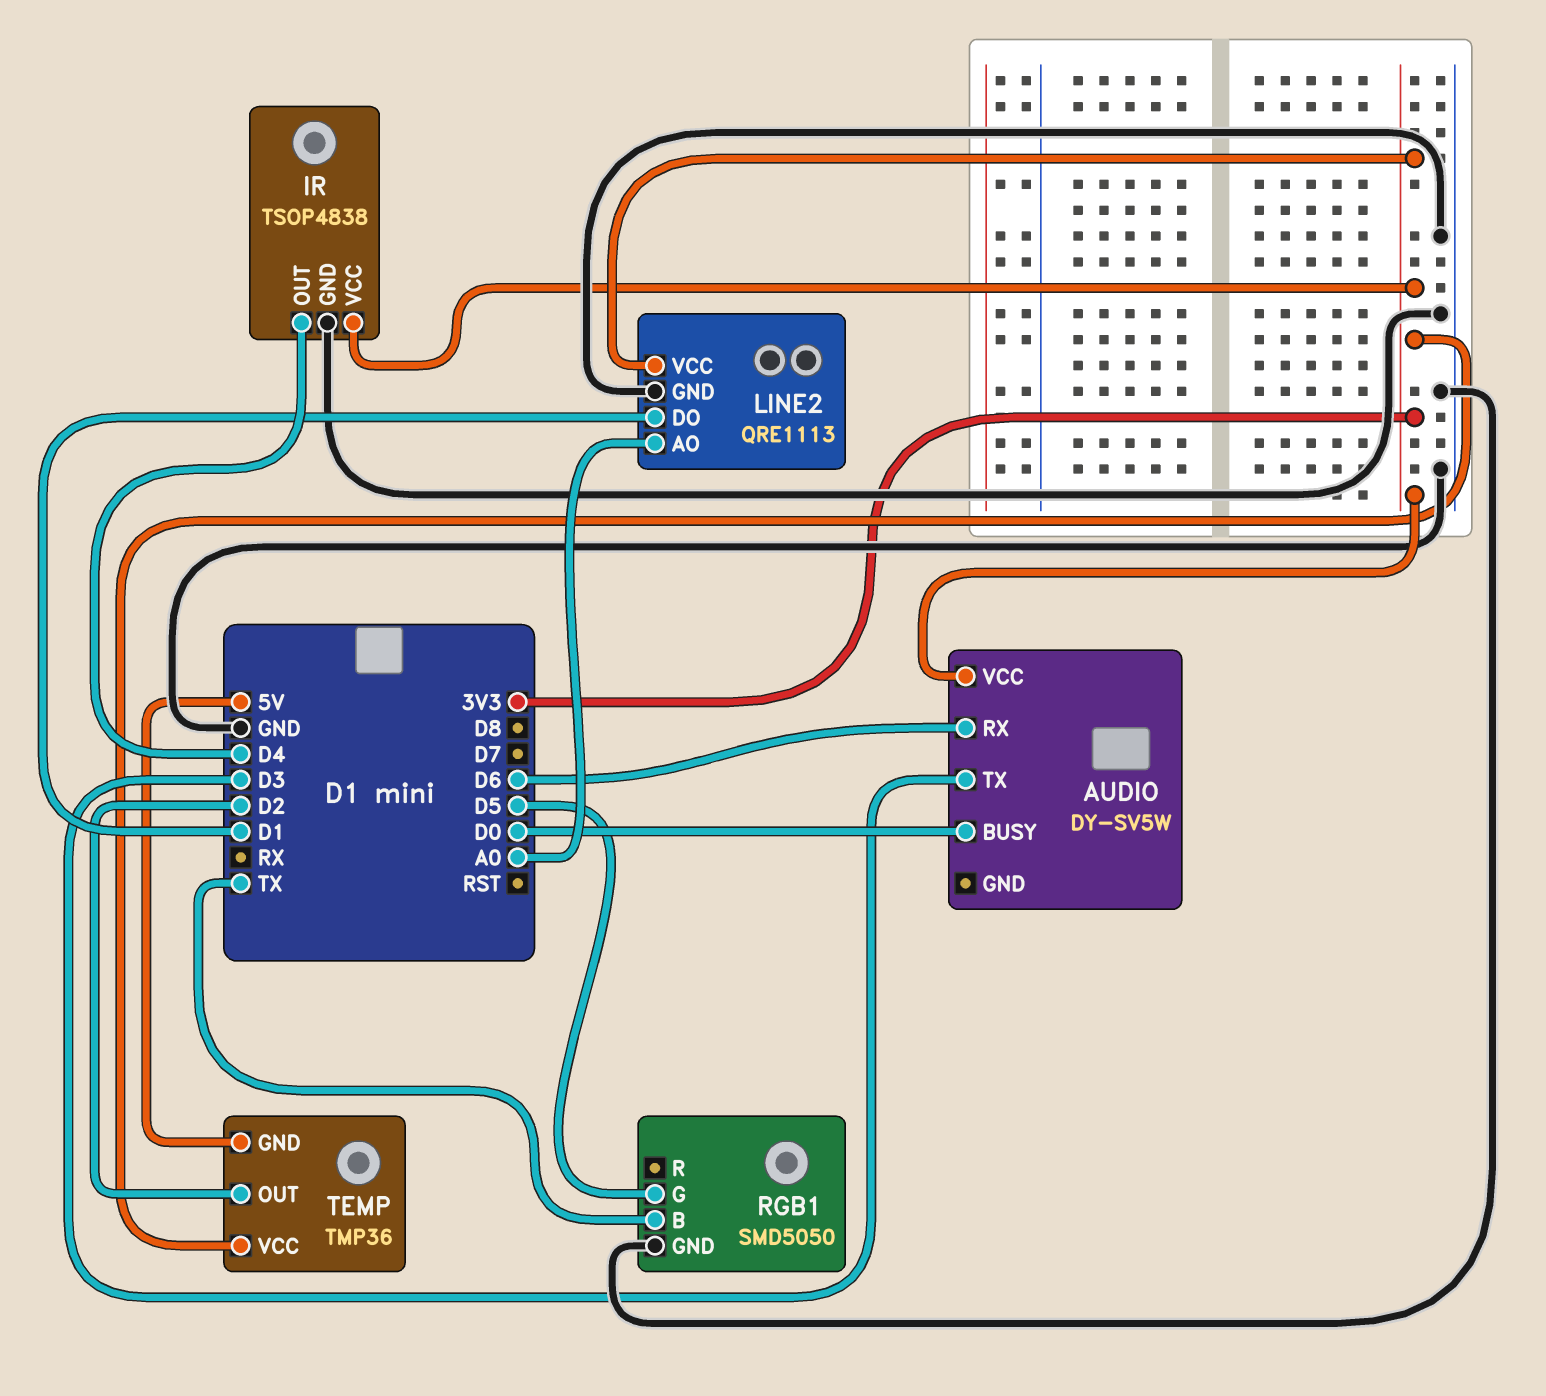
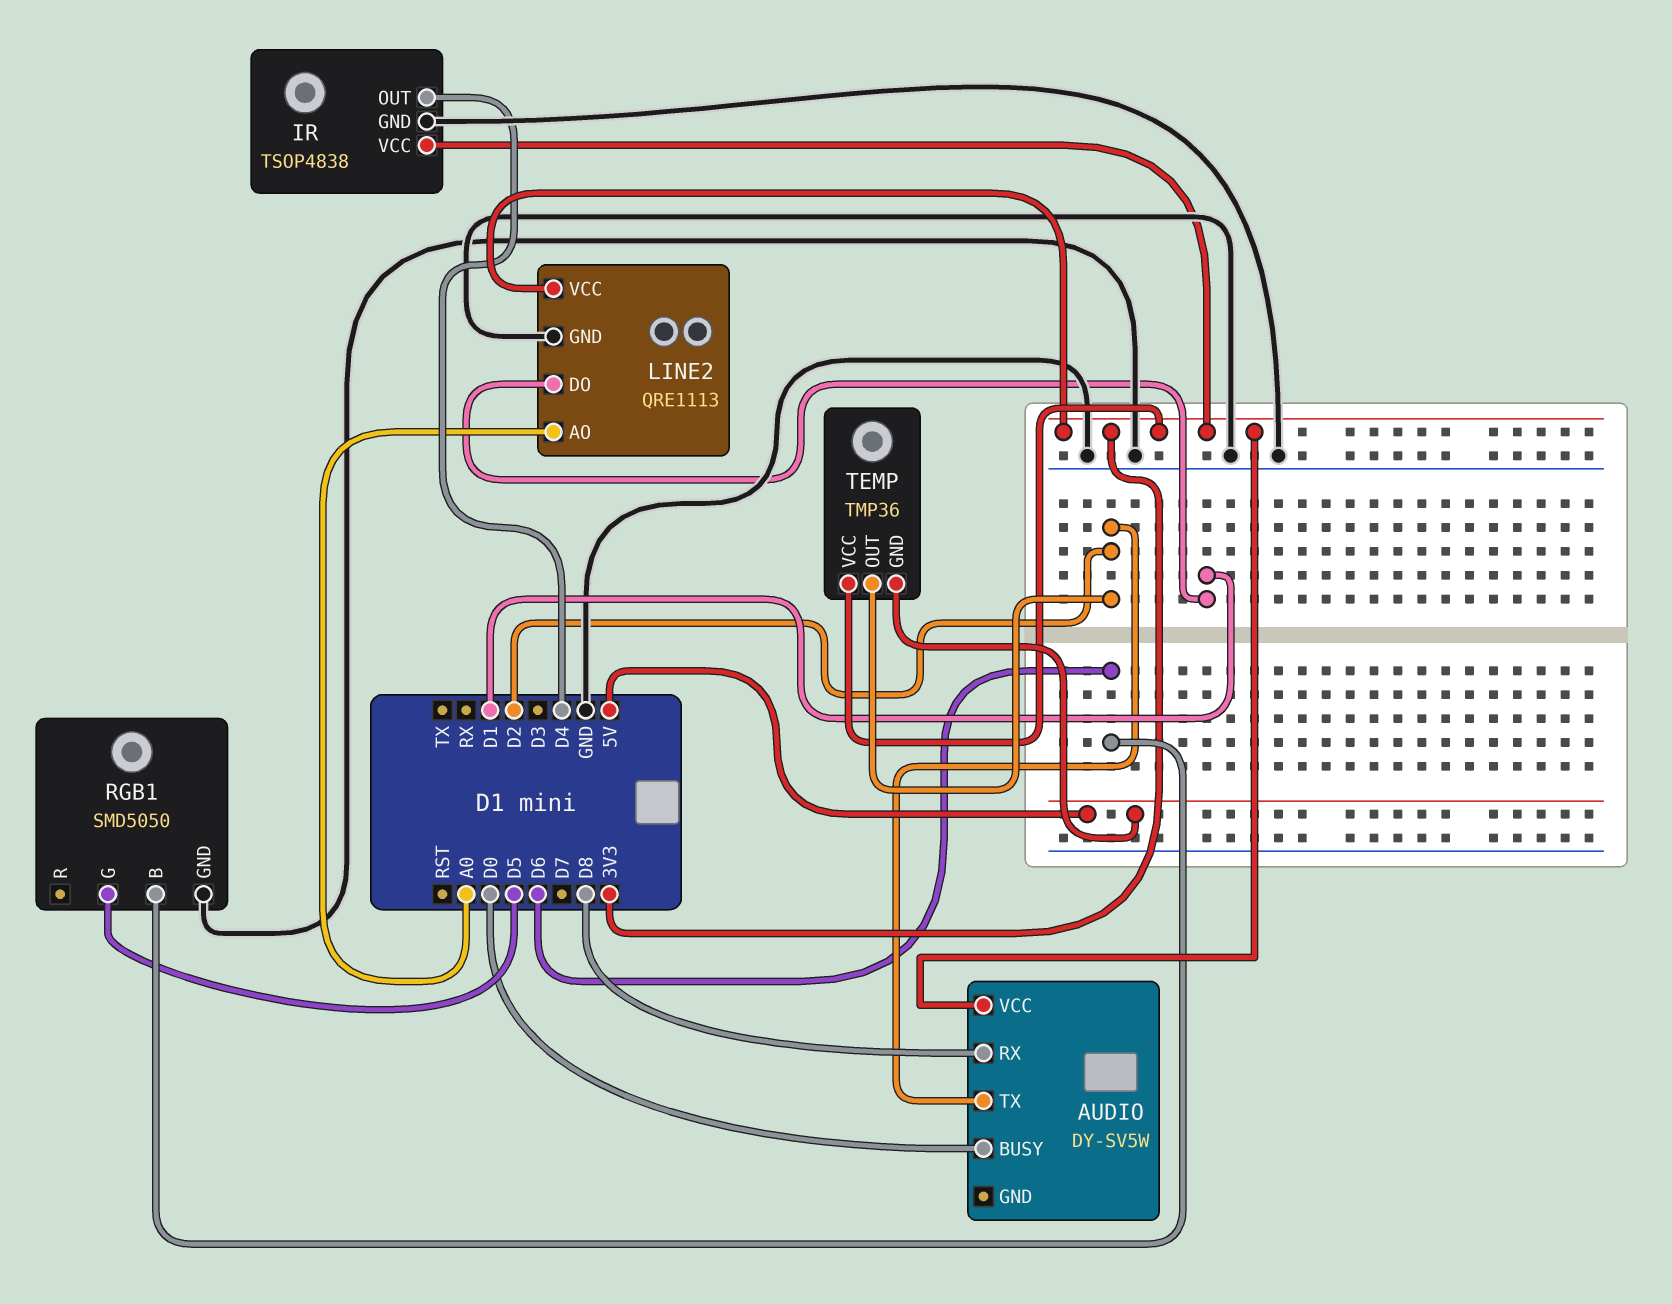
AUDIO pin RX: D6 -> D8
AUDIO pin TX: D3 -> D2
RGB1 pin B: TX -> D6

